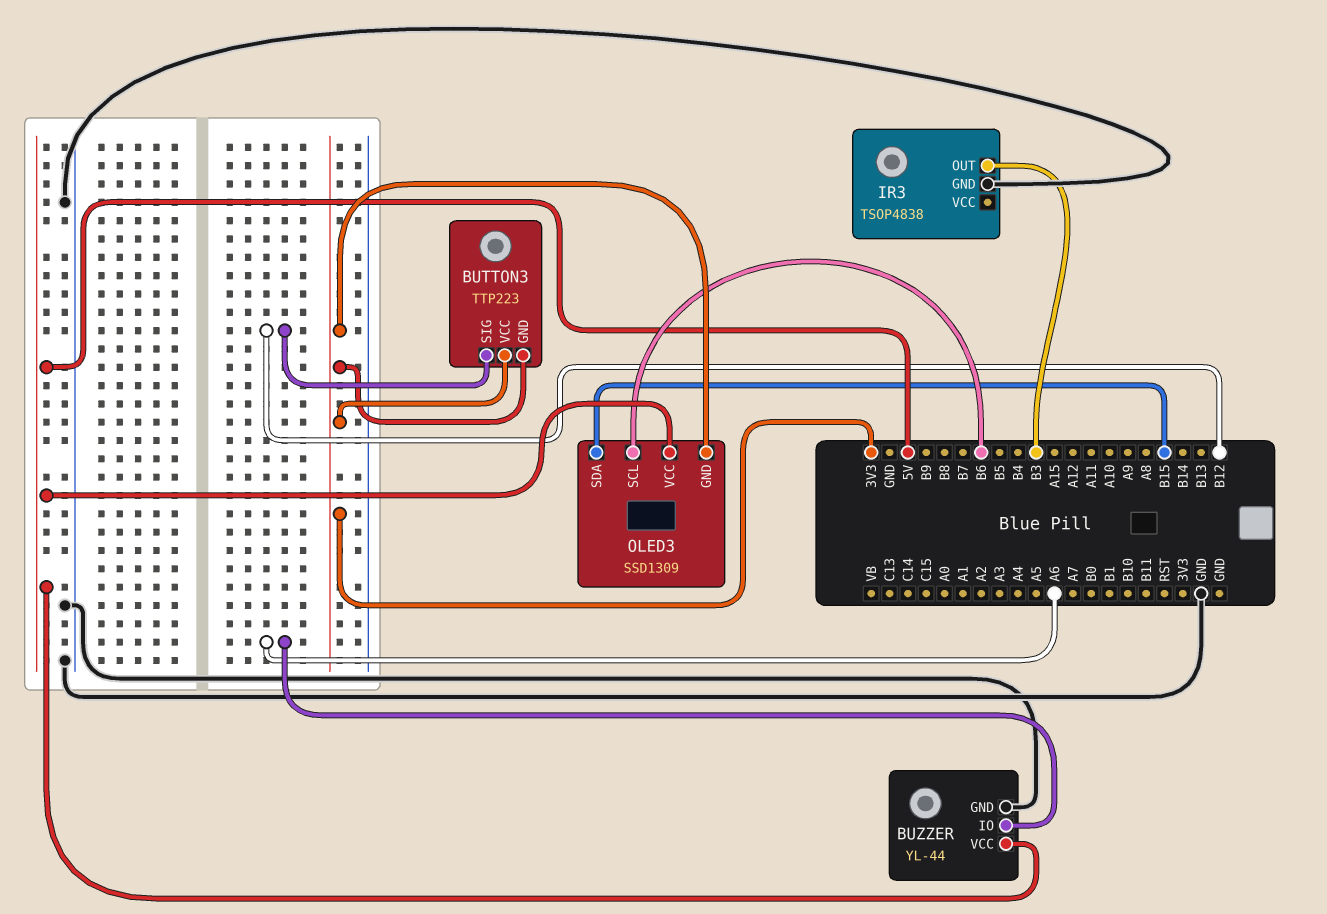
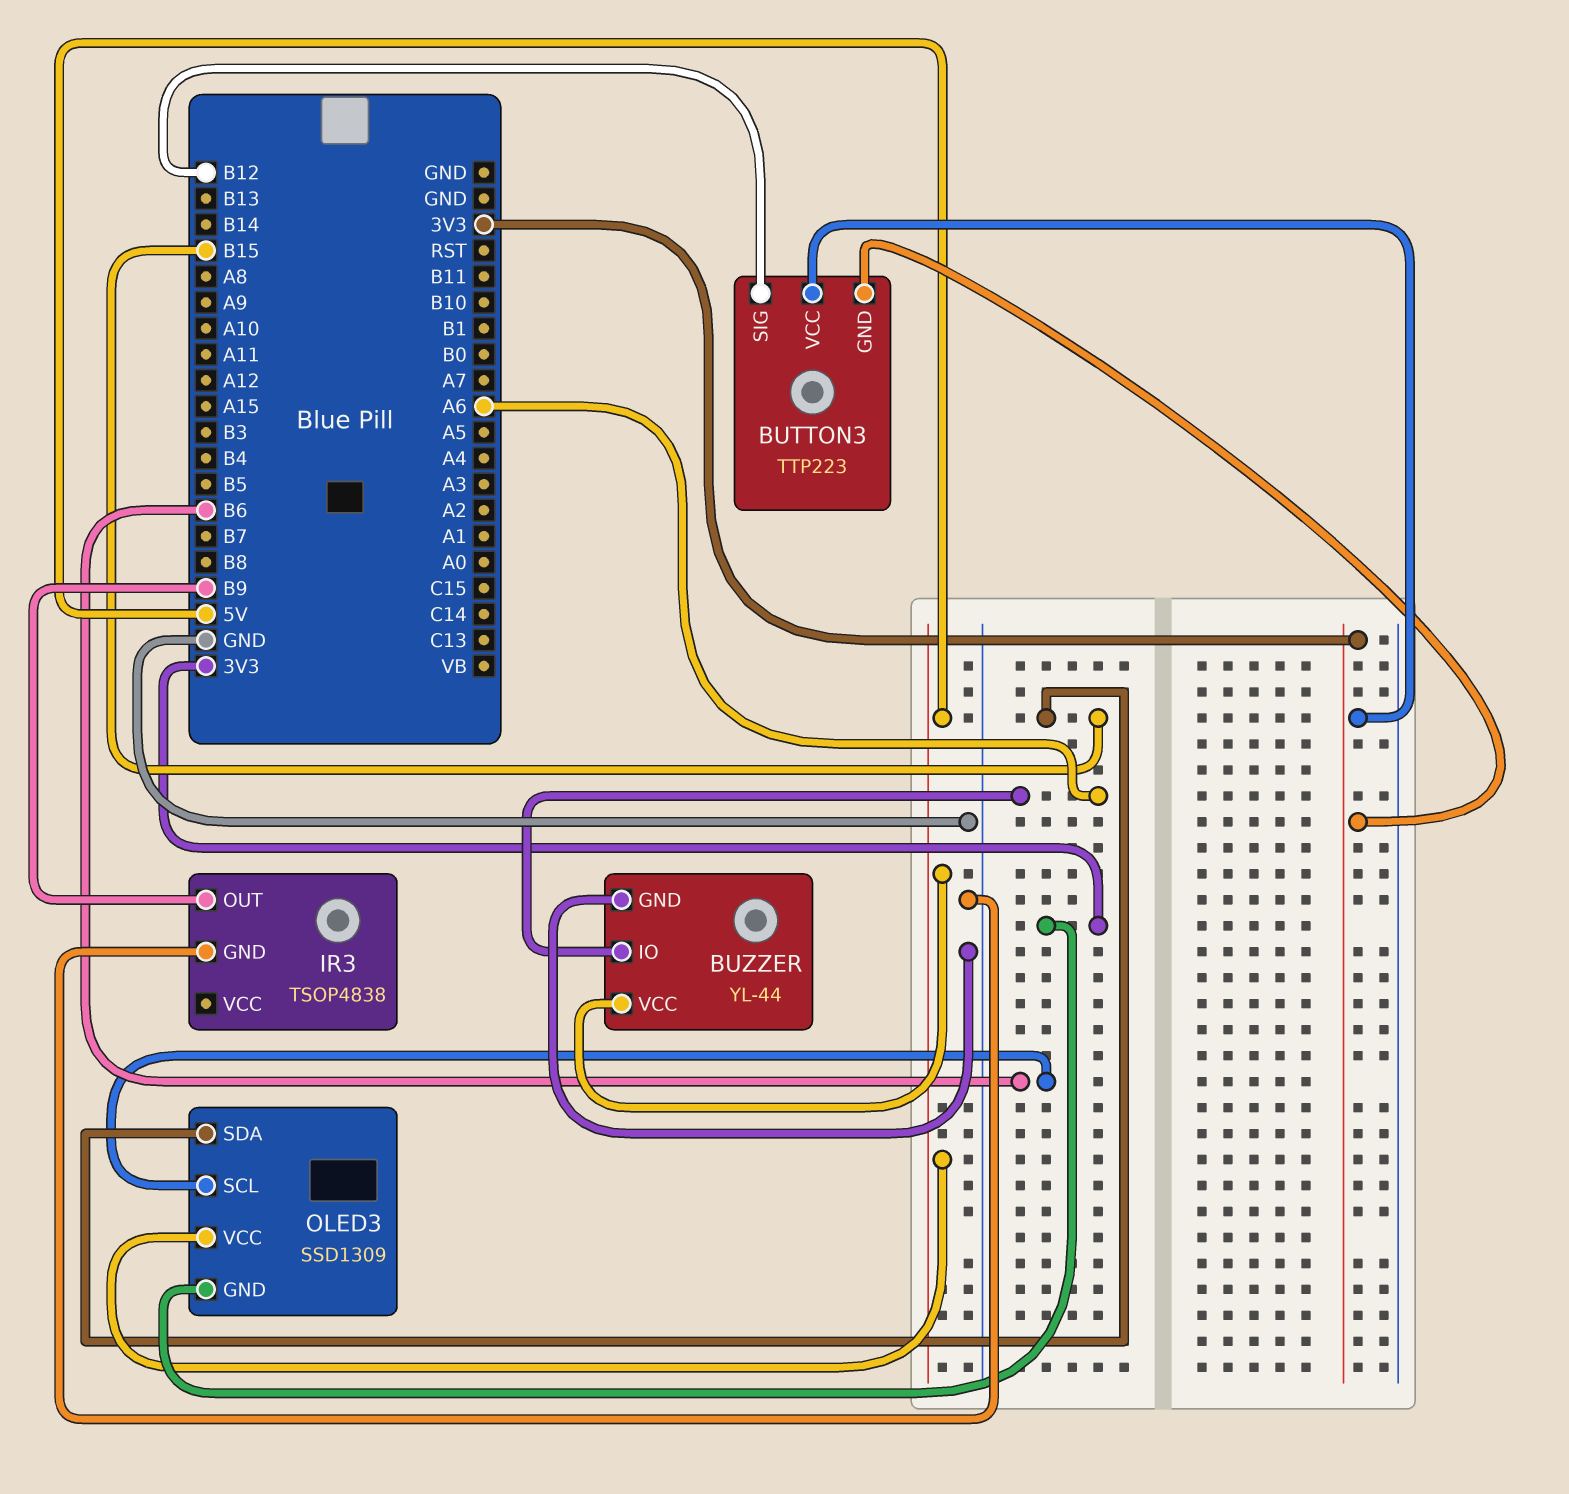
IR3 pin OUT: B3 -> B9

